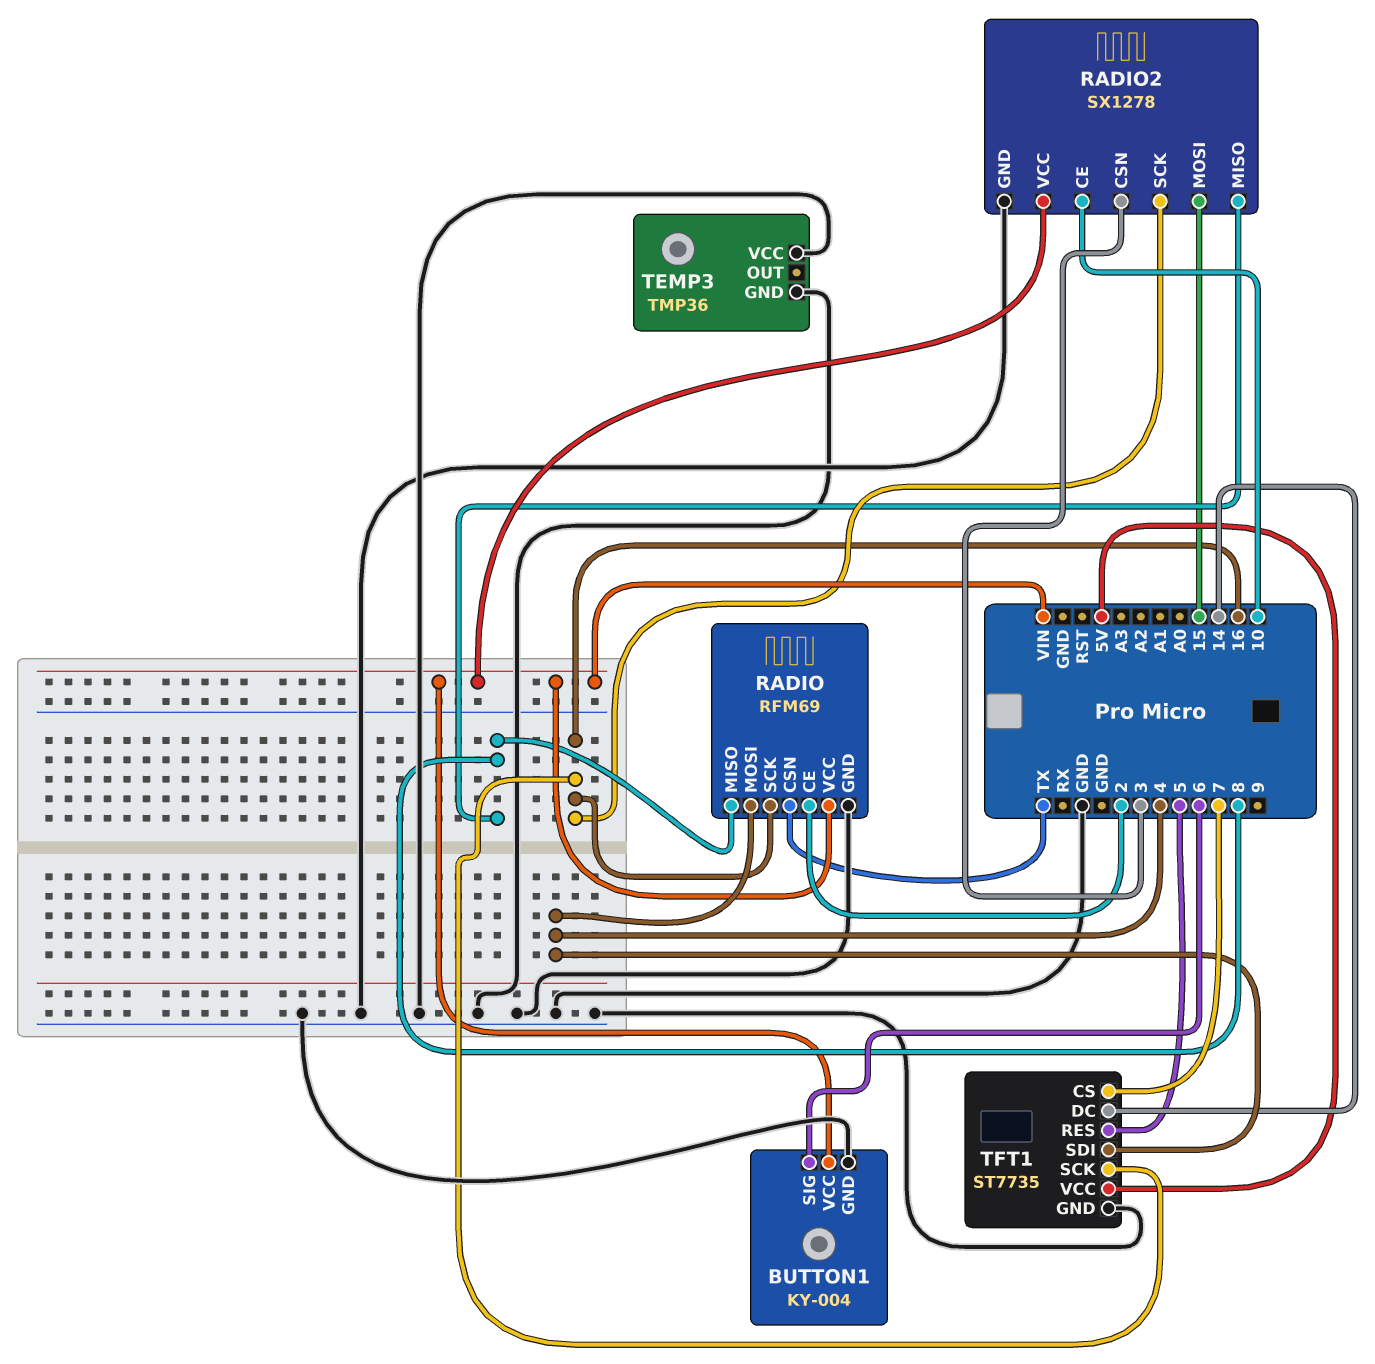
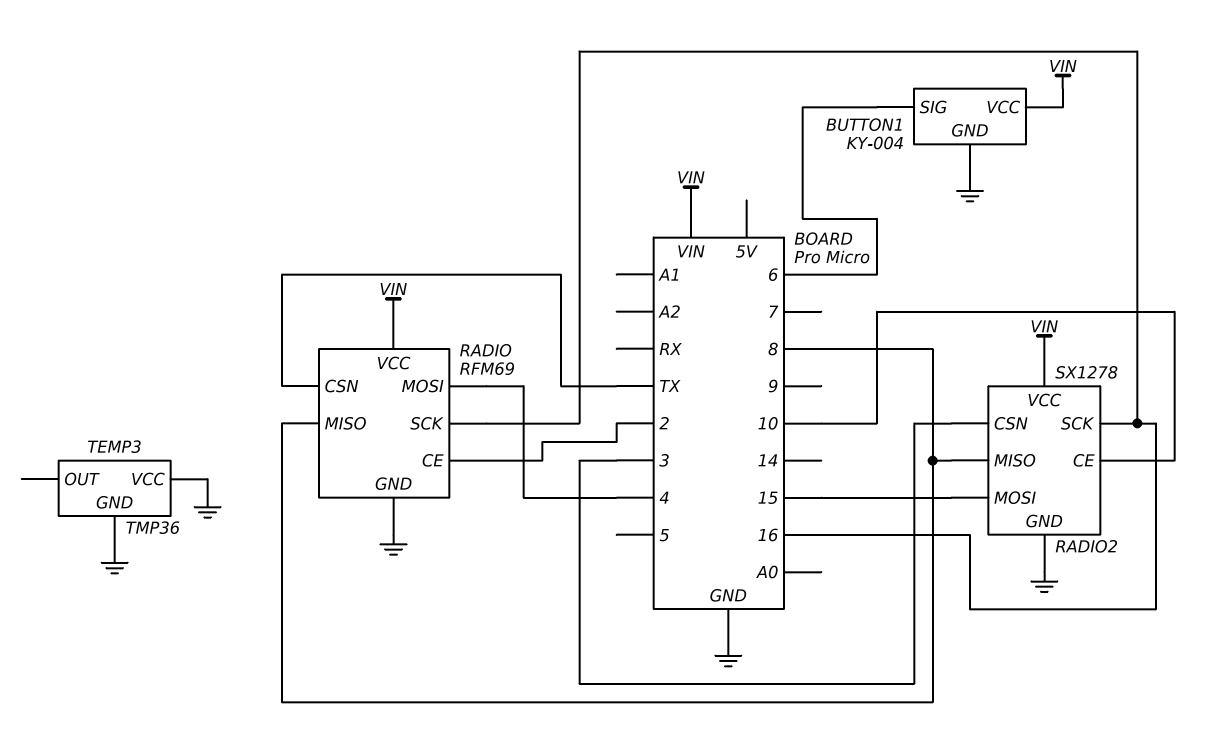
TFT1: ST7735 -> none
TFT1 pin CS: 7 -> none
TFT1 pin DC: 14 -> none
TFT1 pin GND: GND -> none
TFT1 pin RES: 5 -> none
TFT1 pin SCK: 16 -> none
TFT1 pin SDI: 4 -> none
TFT1 pin VCC: 5V -> none

